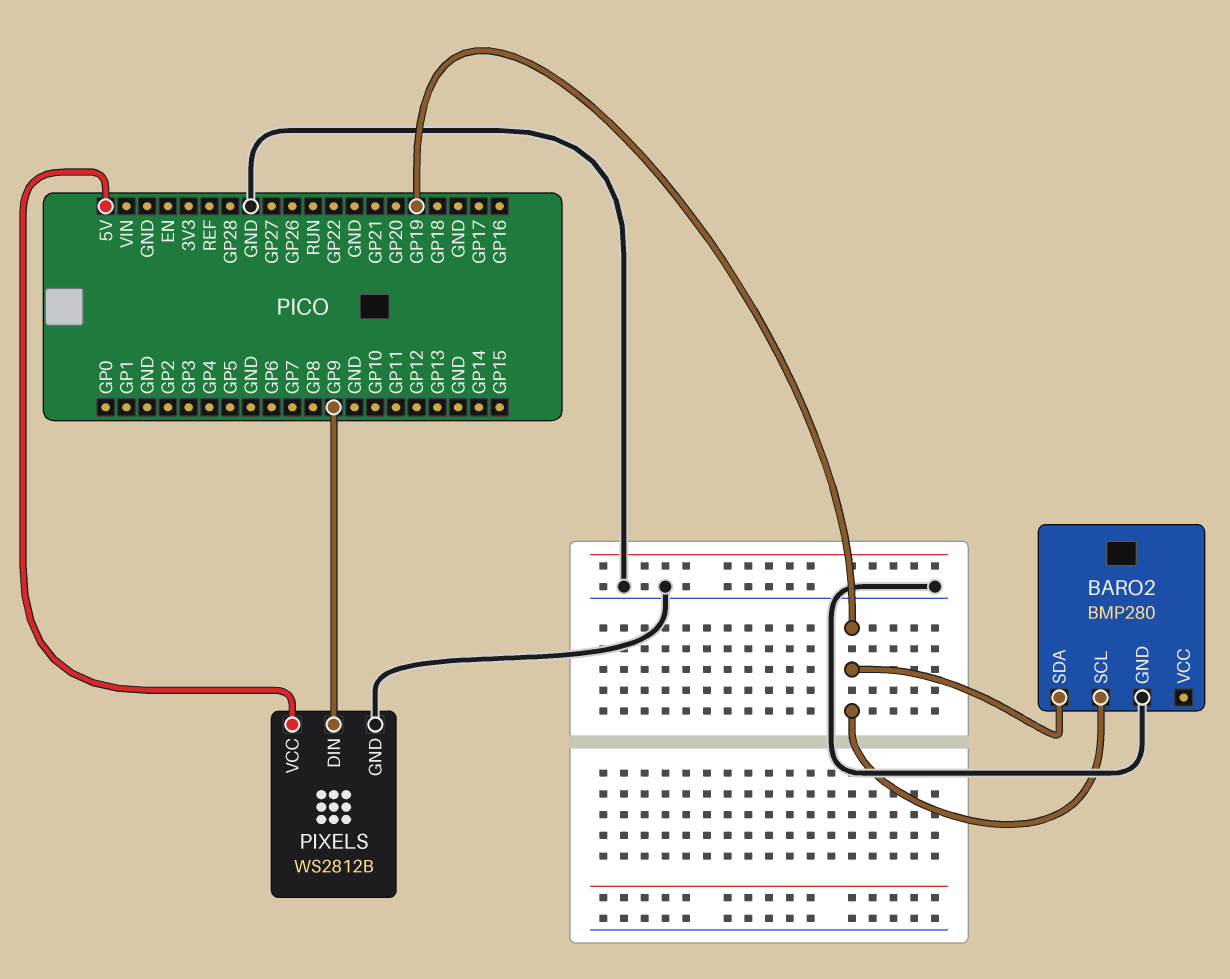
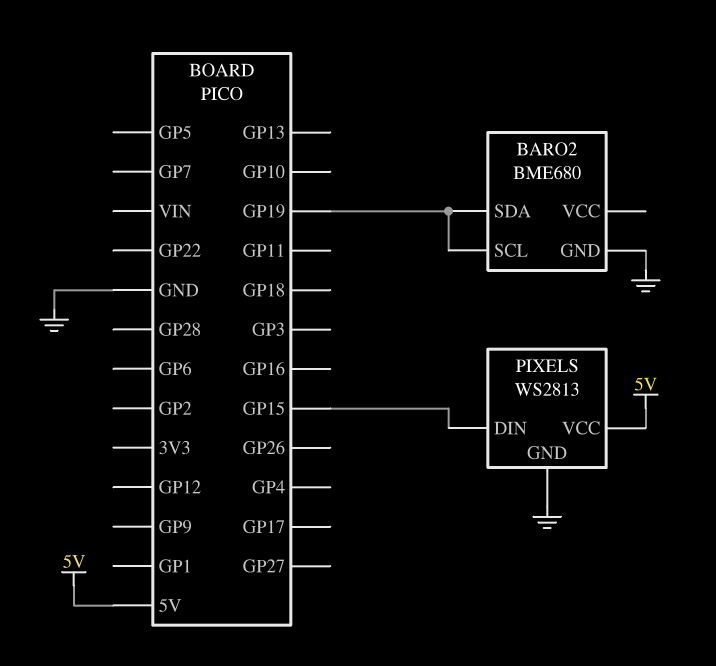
BARO2: BMP280 -> BME680
PIXELS: WS2812B -> WS2813
PIXELS pin DIN: GP9 -> GP15

